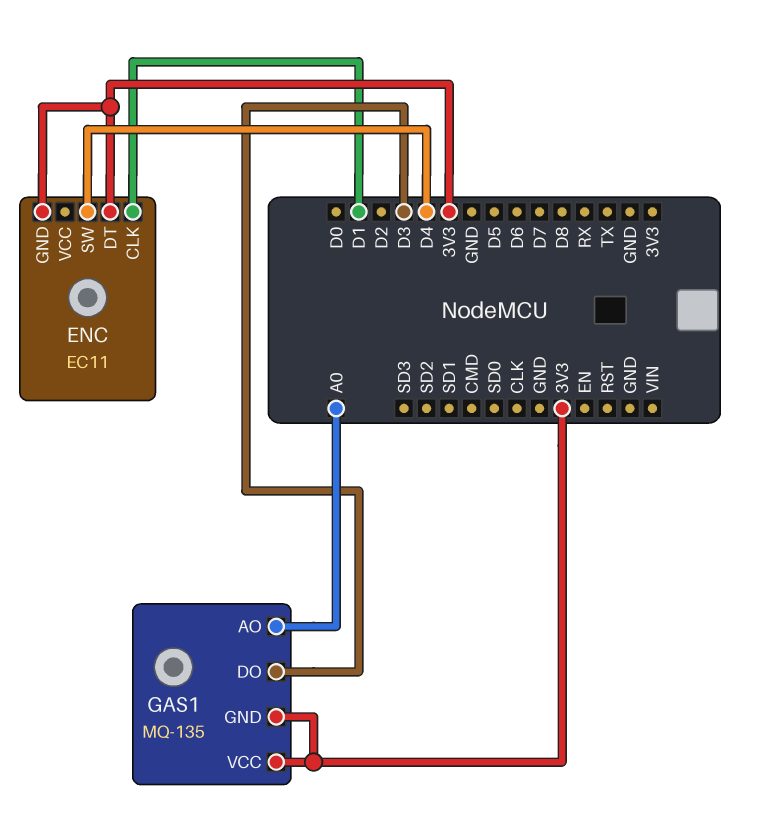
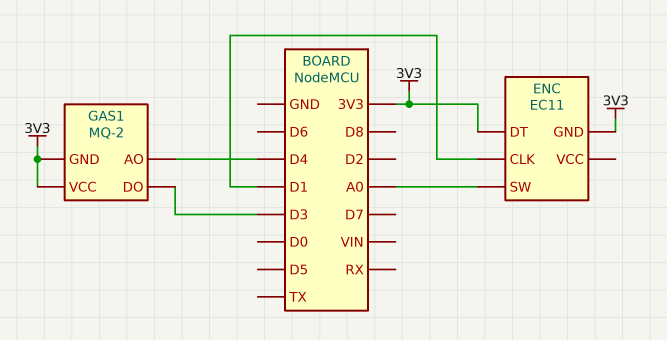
ENC pin SW: D4 -> A0
GAS1: MQ-135 -> MQ-2
GAS1 pin AO: A0 -> D4

